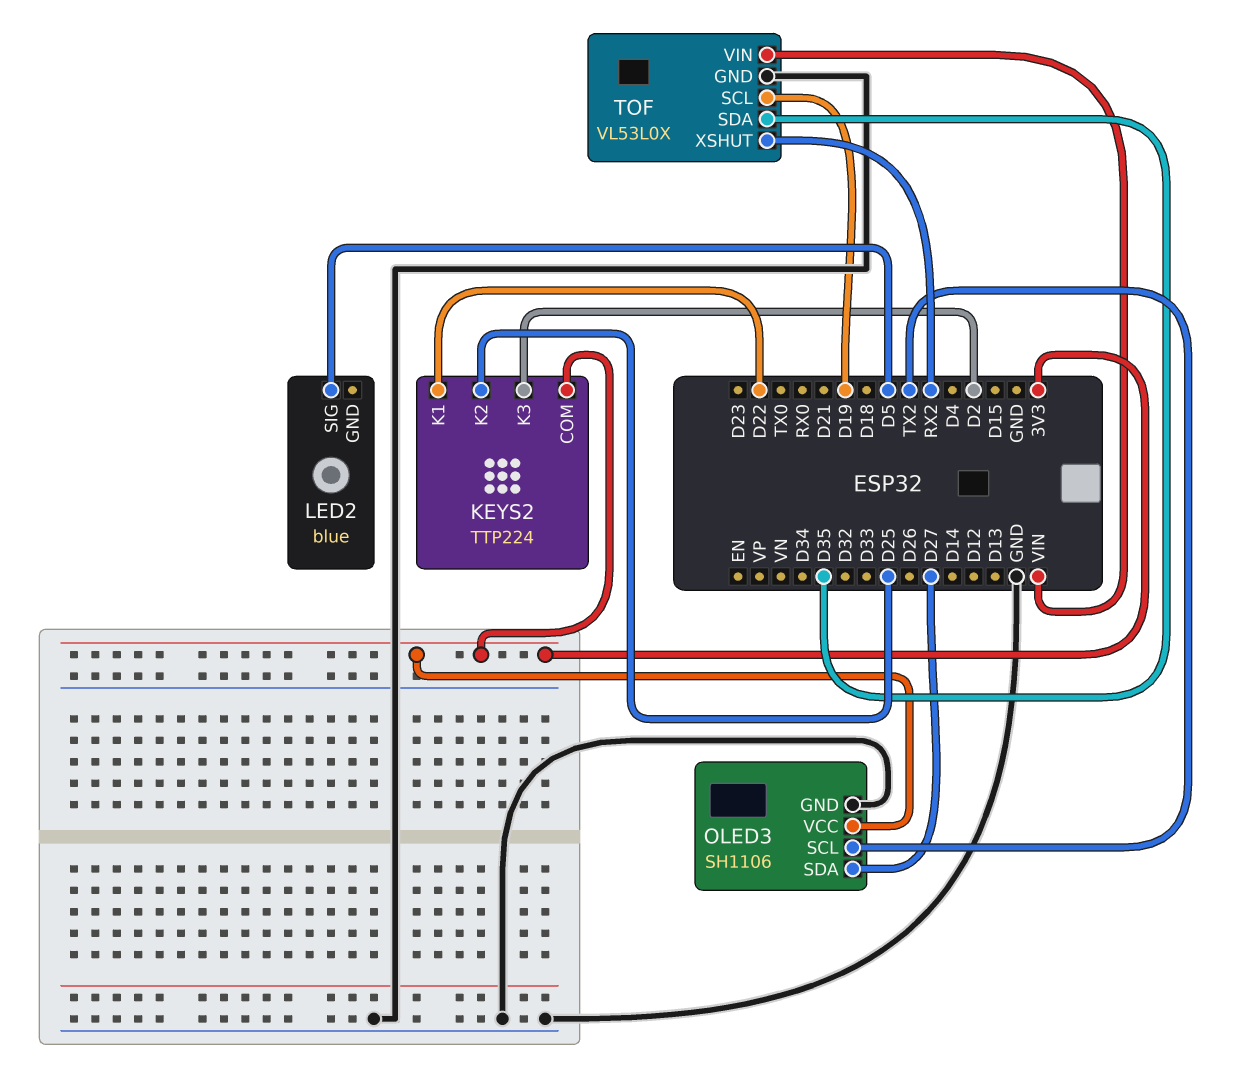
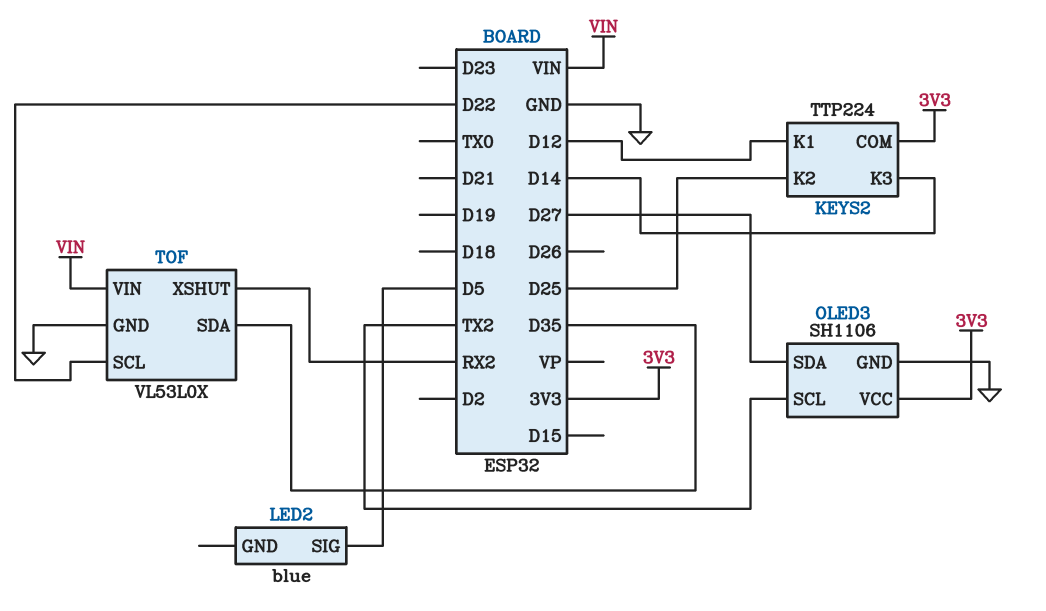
KEYS2 pin K1: D22 -> D12
KEYS2 pin K3: D2 -> D14
TOF pin SCL: D19 -> D22

